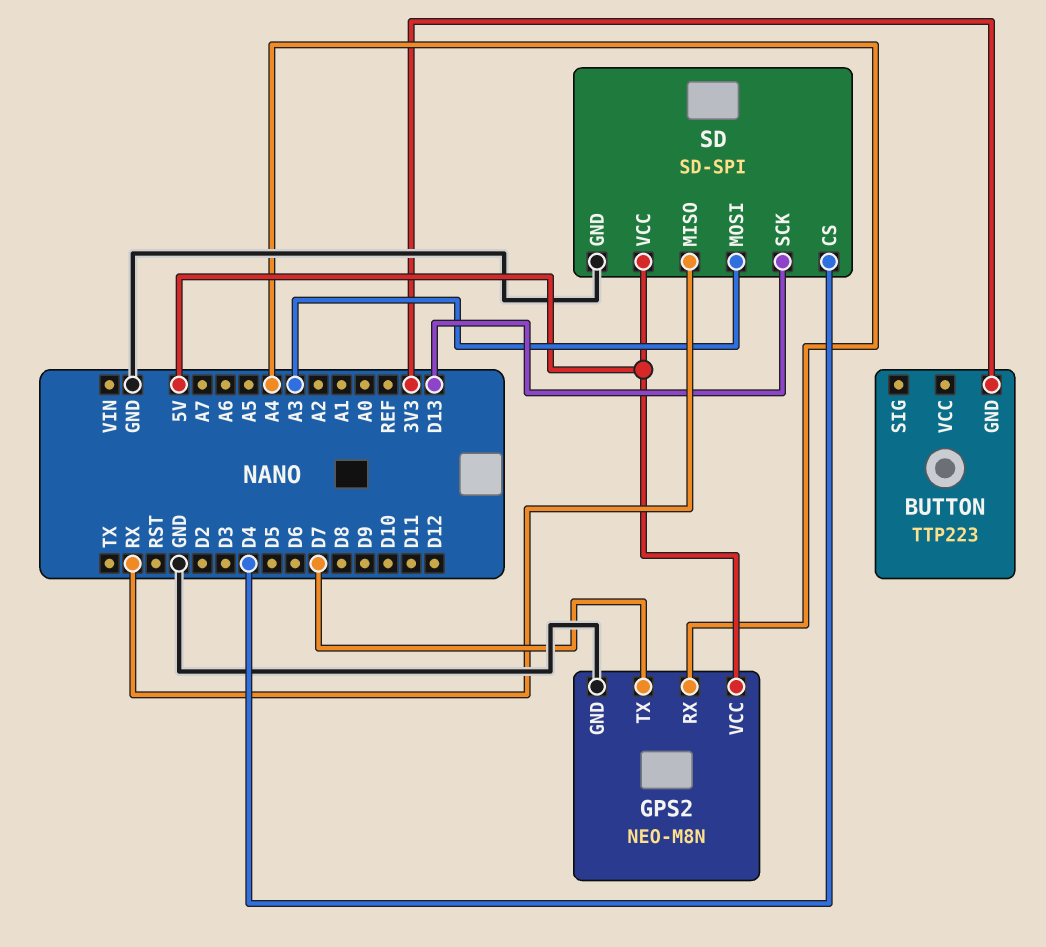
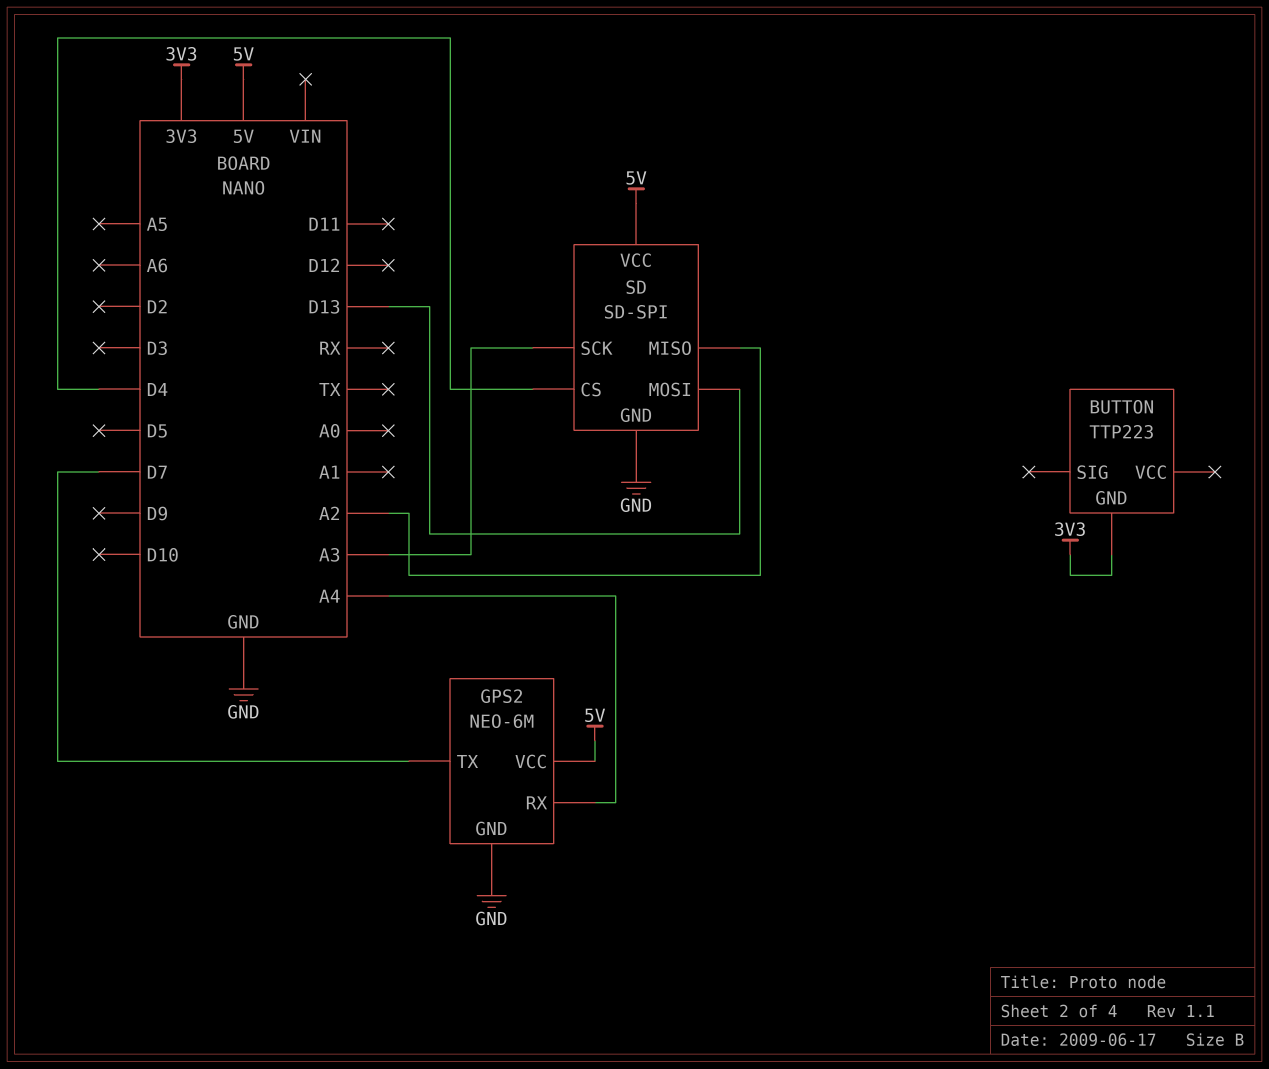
GPS2: NEO-M8N -> NEO-6M
SD pin MISO: RX -> A2
SD pin MOSI: A3 -> D13
SD pin SCK: D13 -> A3

